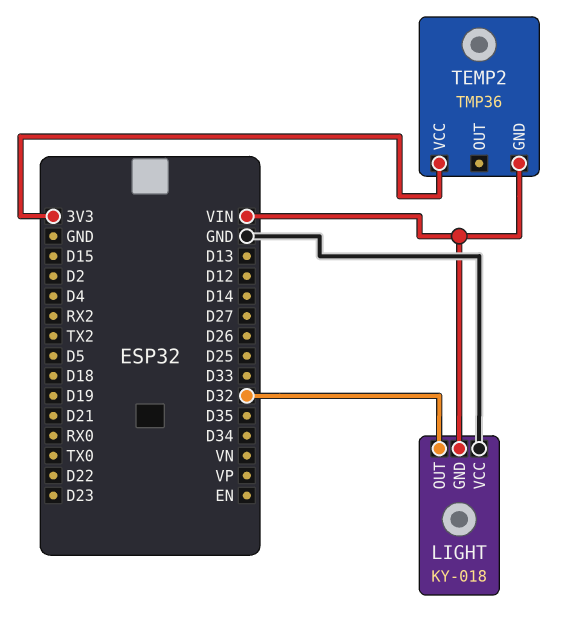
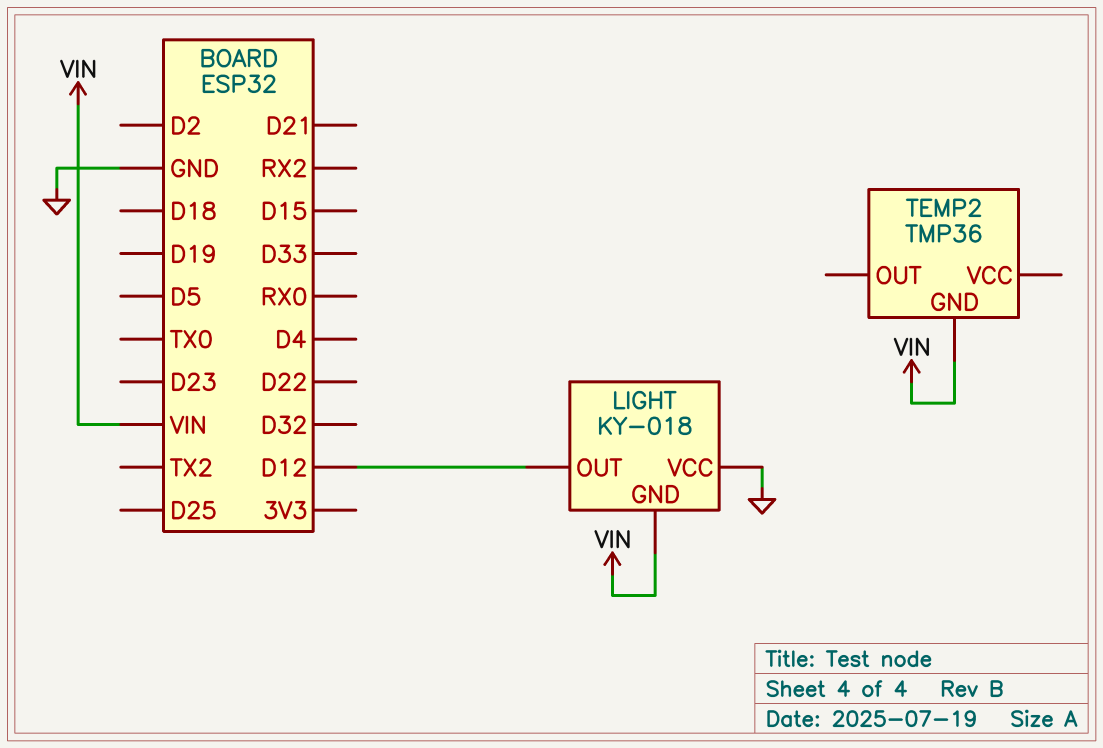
LIGHT pin OUT: D32 -> D12
TEMP2 pin VCC: 3V3 -> none

